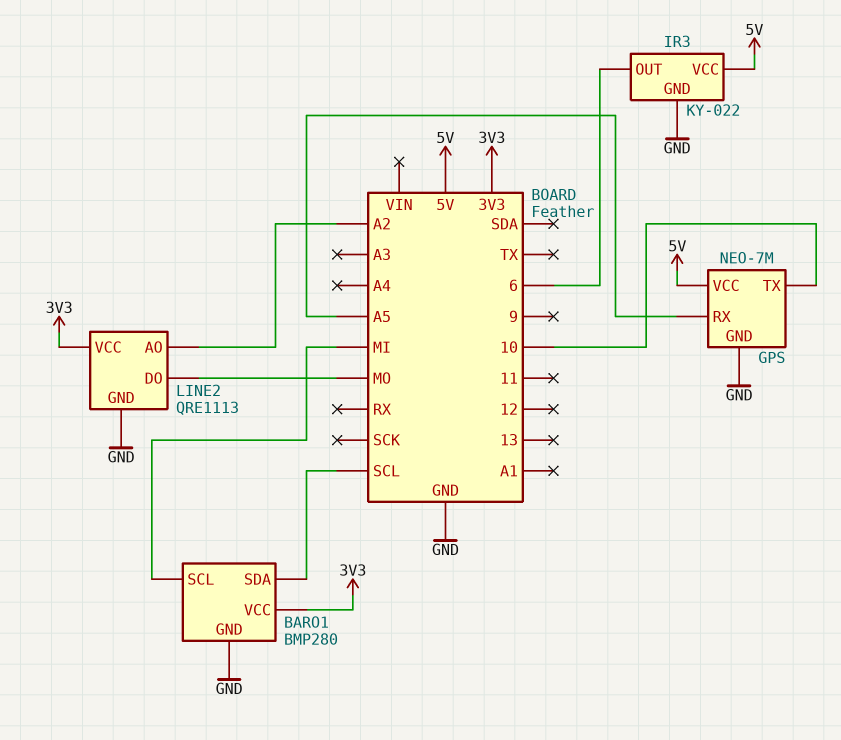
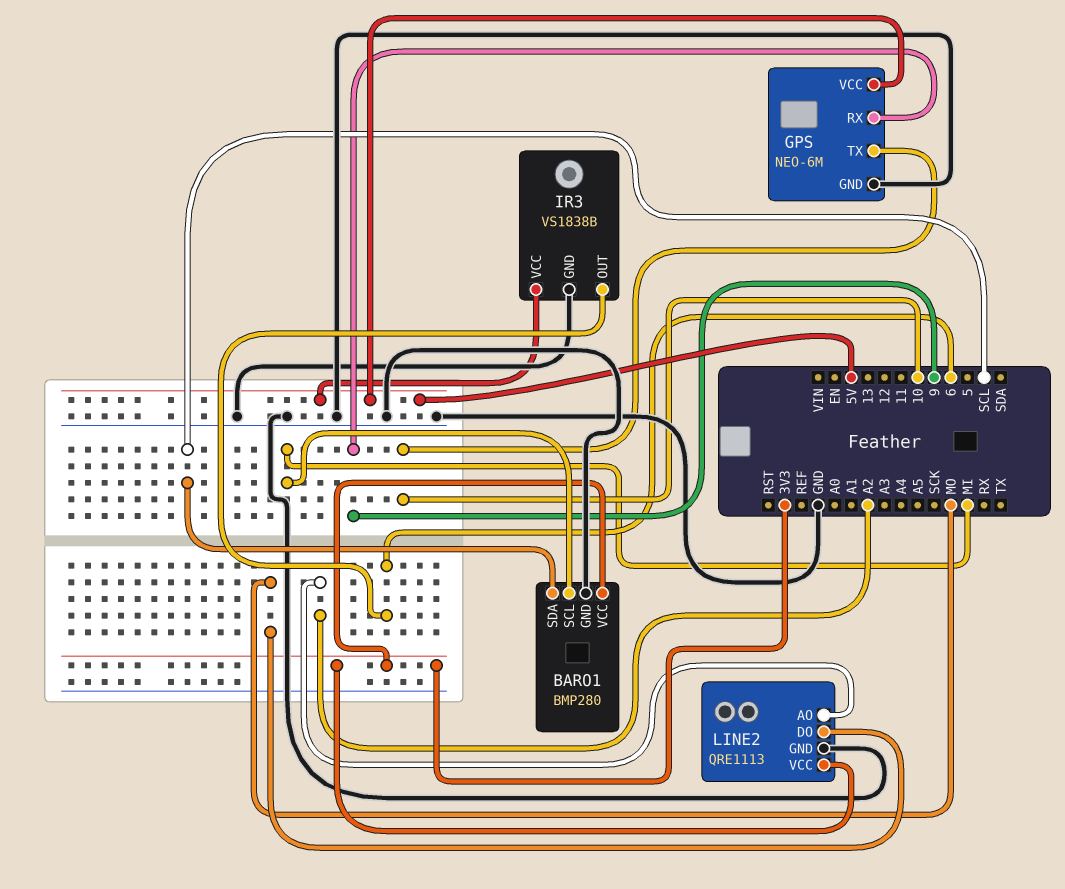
GPS: NEO-7M -> NEO-6M
GPS pin RX: A5 -> 9
IR3: KY-022 -> VS1838B

